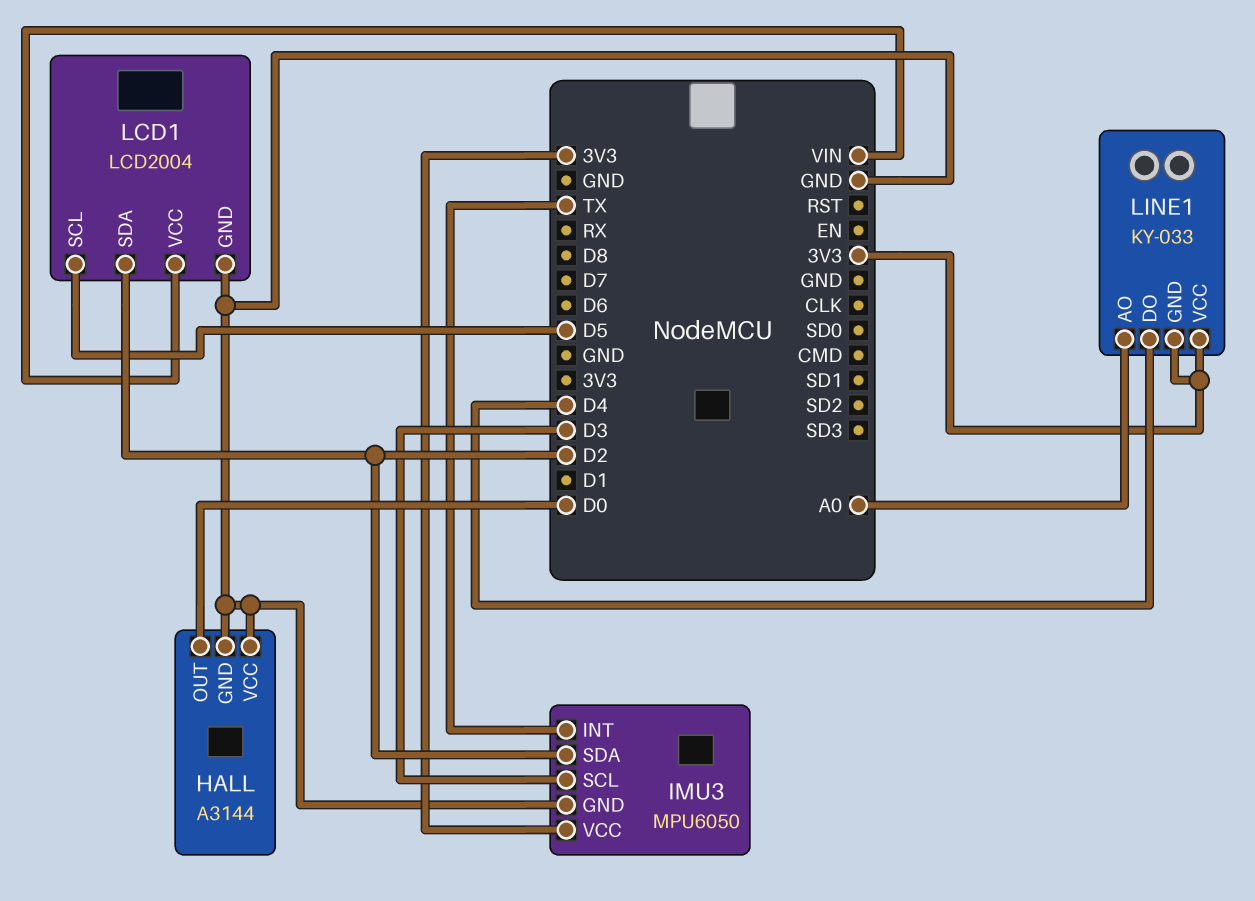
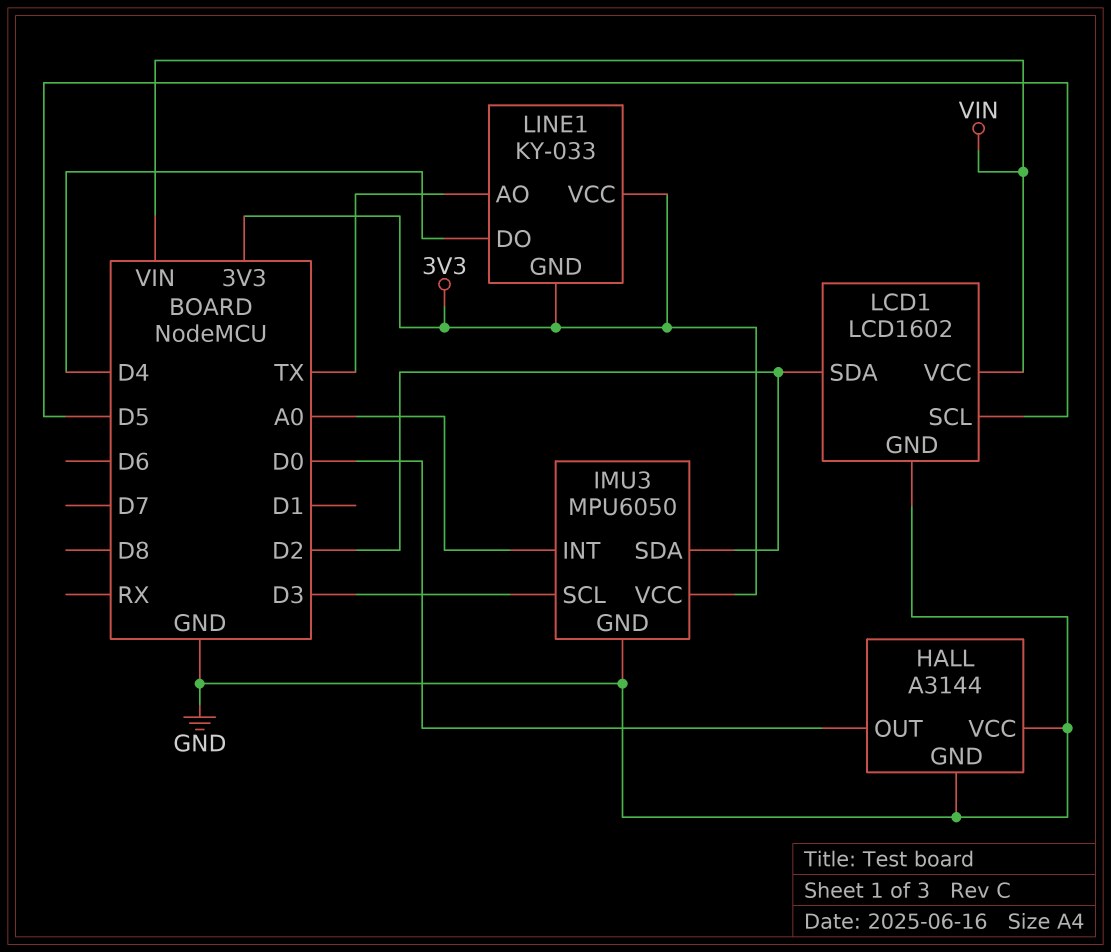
IMU3 pin INT: TX -> A0
LCD1: LCD2004 -> LCD1602
LINE1 pin AO: A0 -> TX

